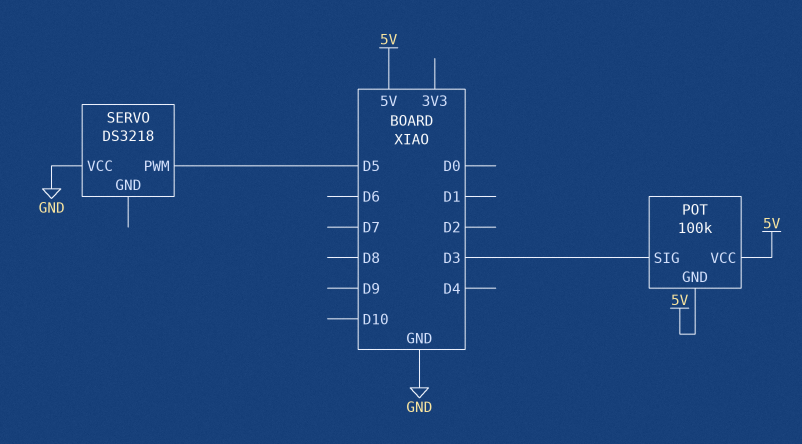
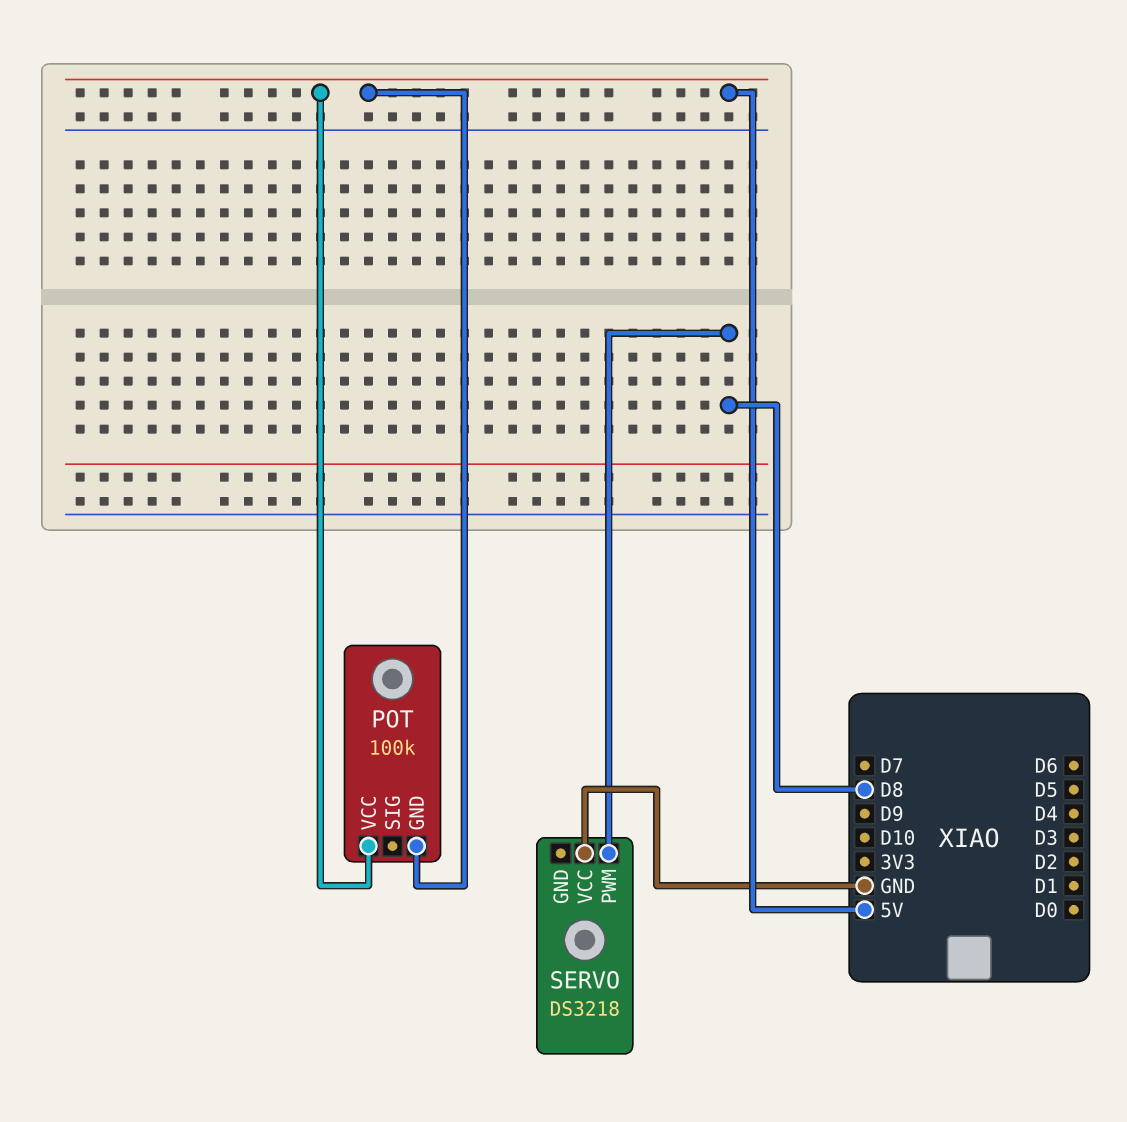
POT pin SIG: D3 -> none
SERVO pin PWM: D5 -> D8

